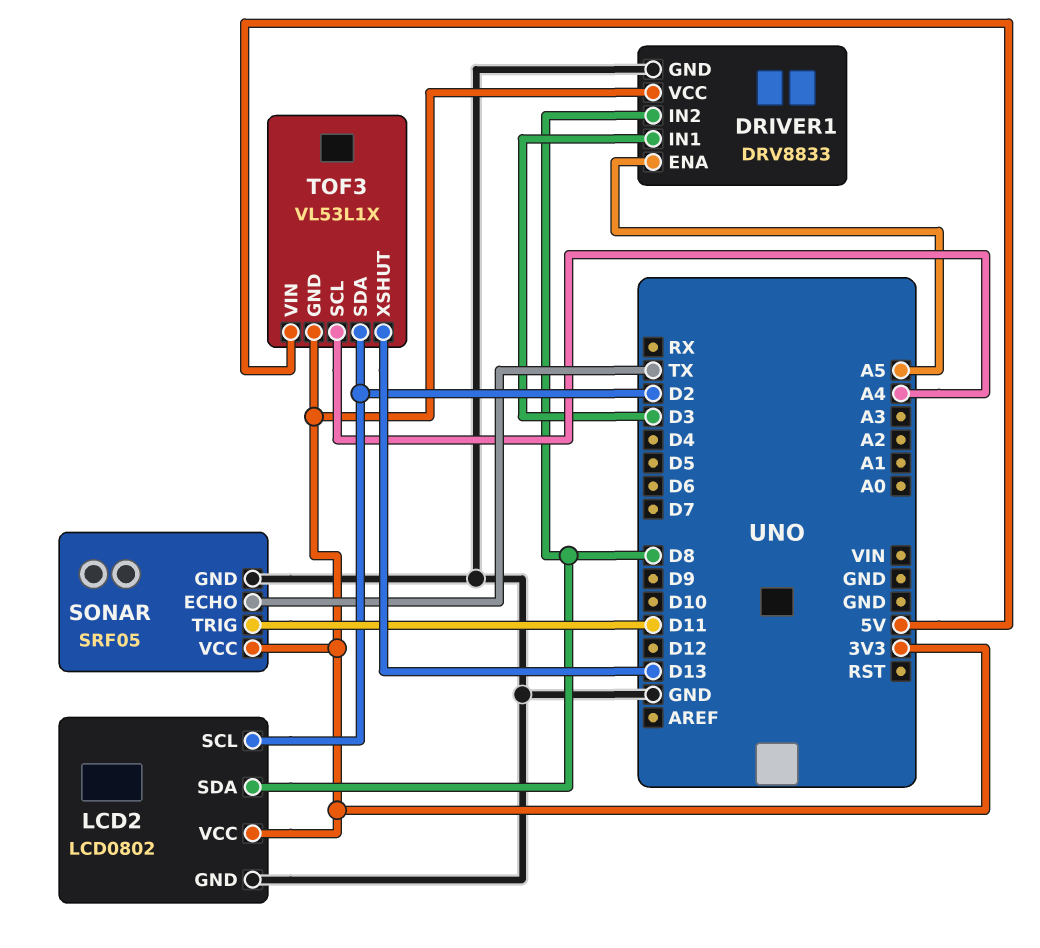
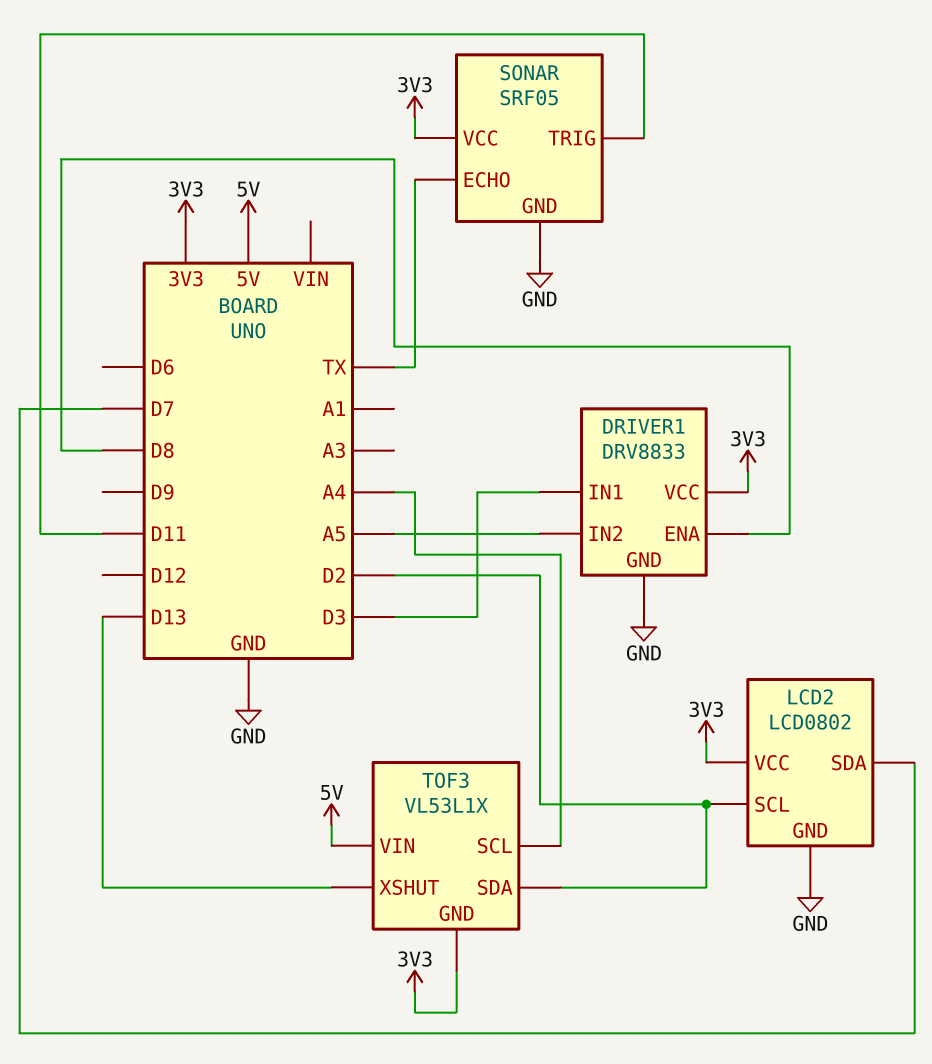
DRIVER1 pin ENA: A5 -> D8
DRIVER1 pin IN2: D8 -> A5
LCD2 pin SDA: D8 -> D7

